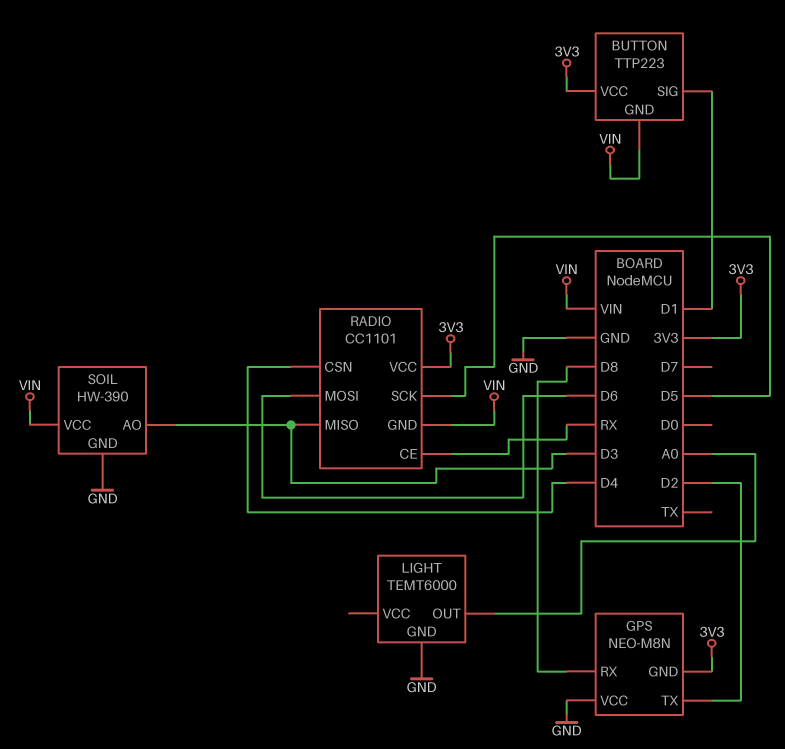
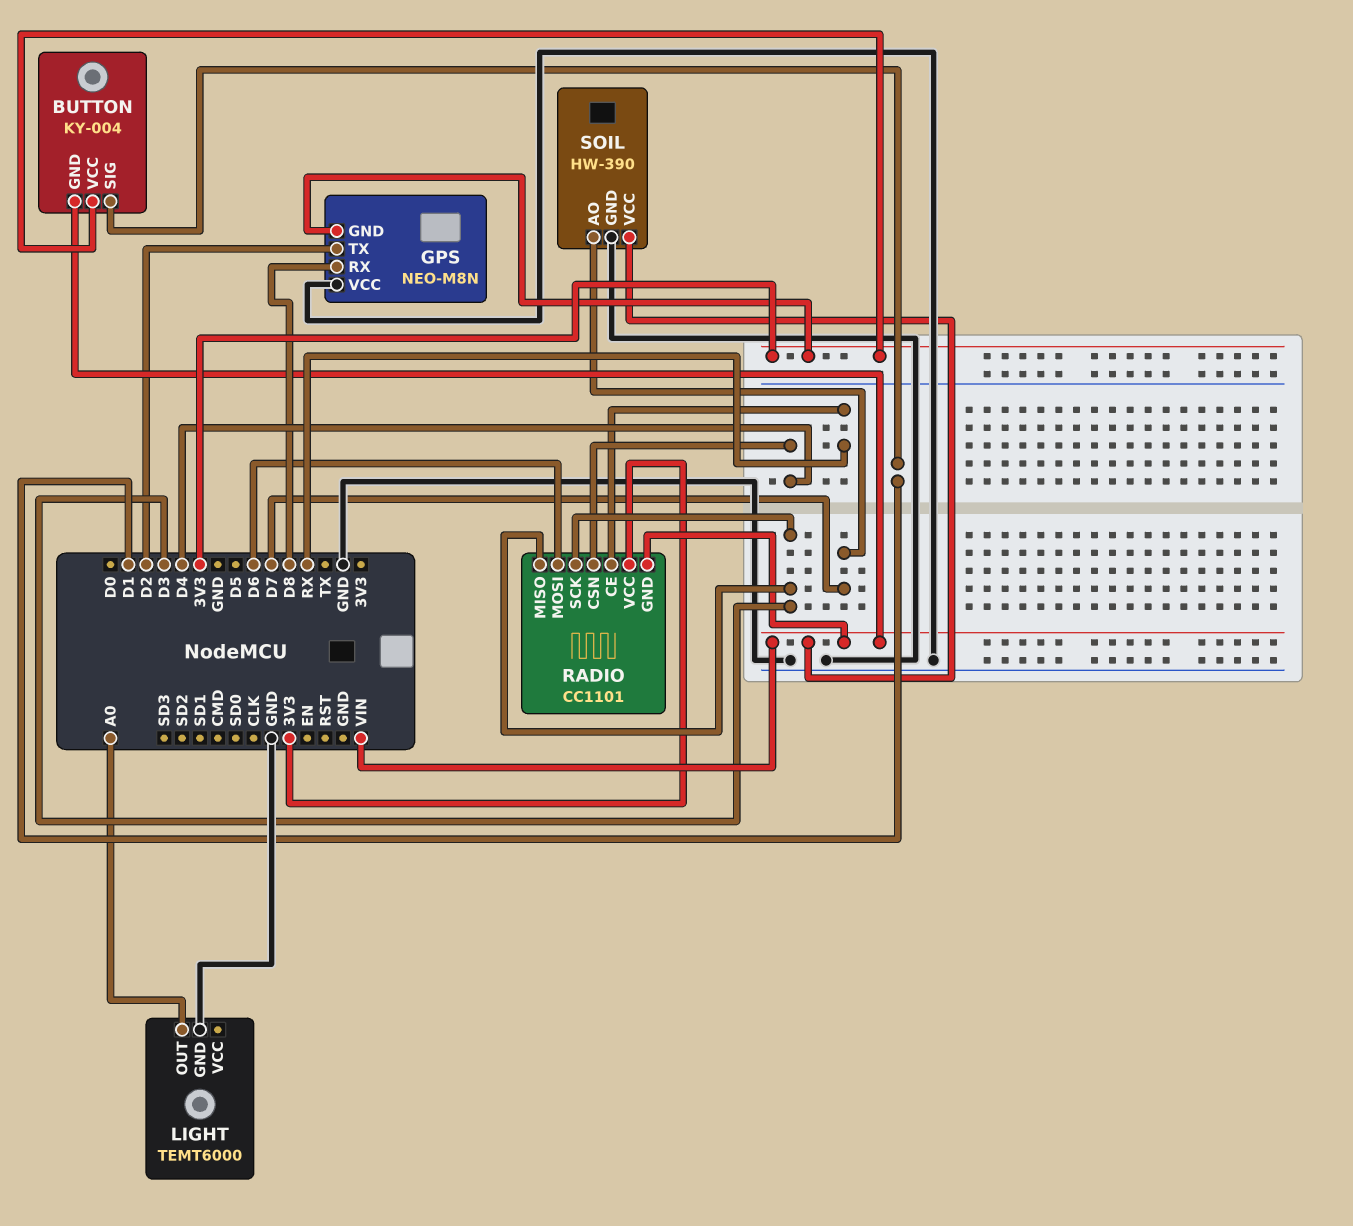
BUTTON: TTP223 -> KY-004
RADIO pin SCK: D5 -> D3
SOIL pin AO: D3 -> D7

